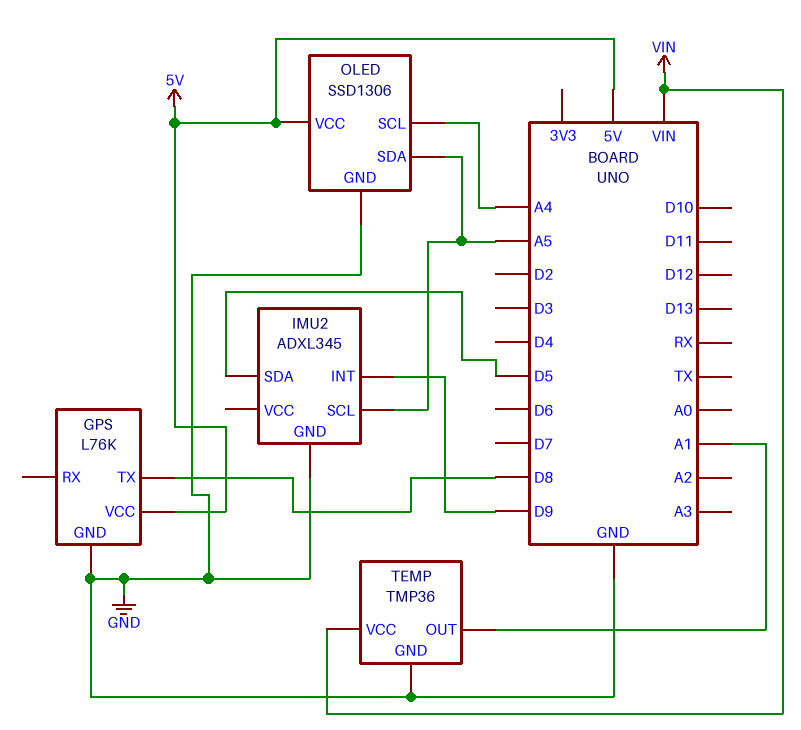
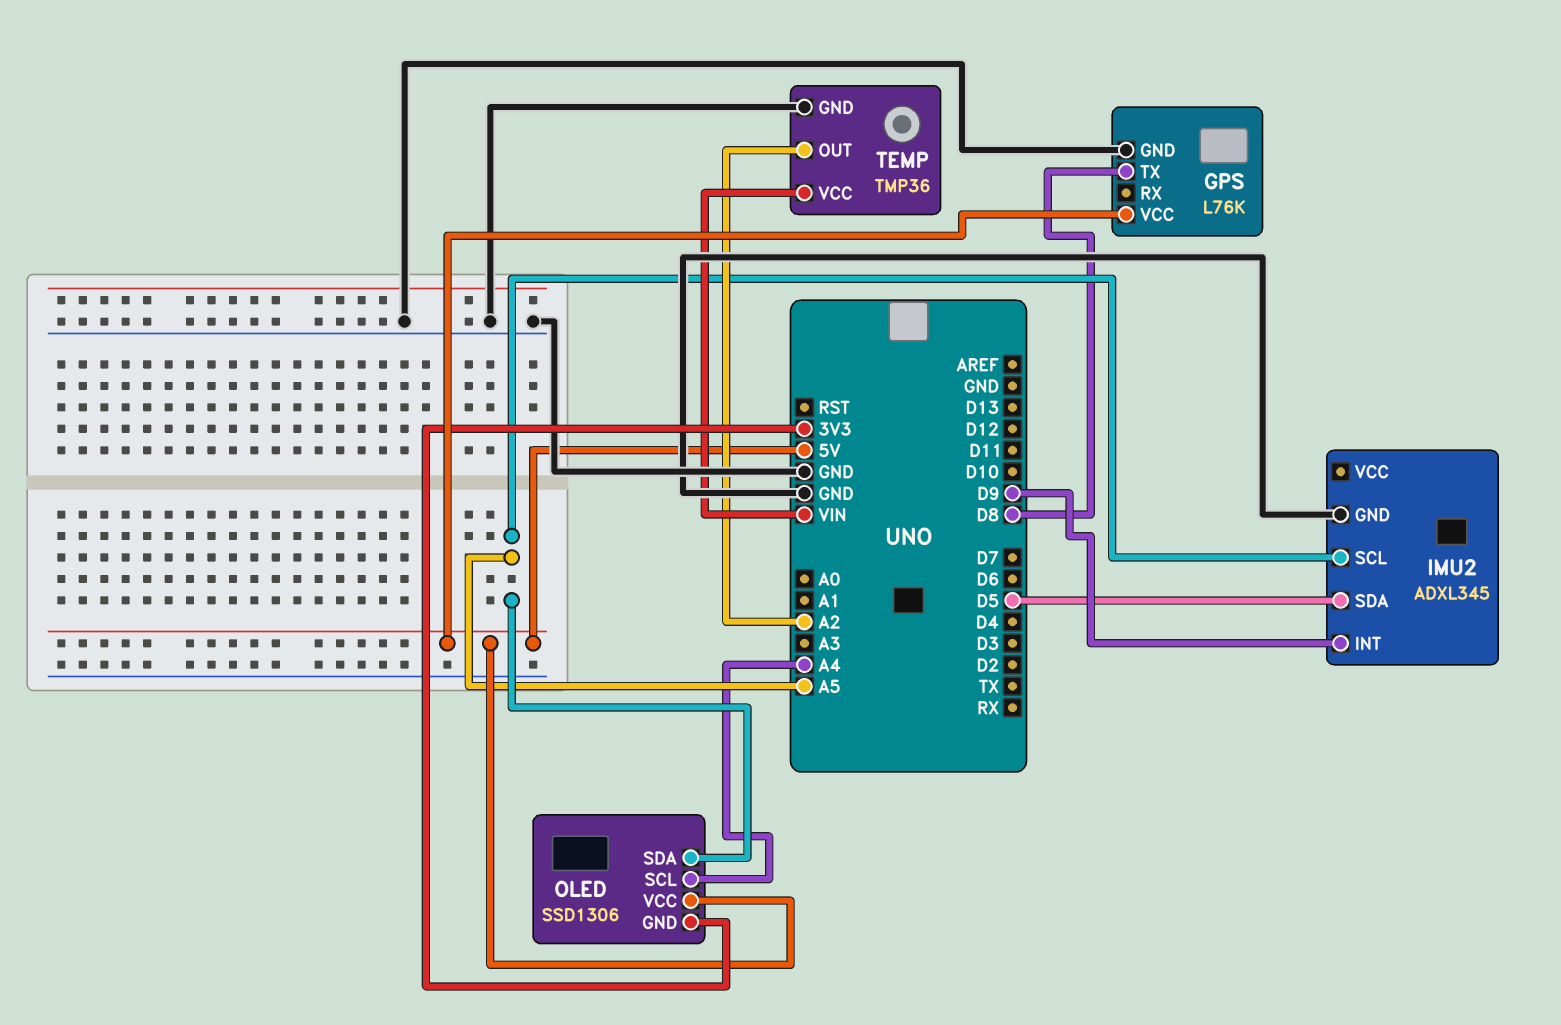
OLED pin GND: GND -> 3V3
TEMP pin OUT: A1 -> A2

